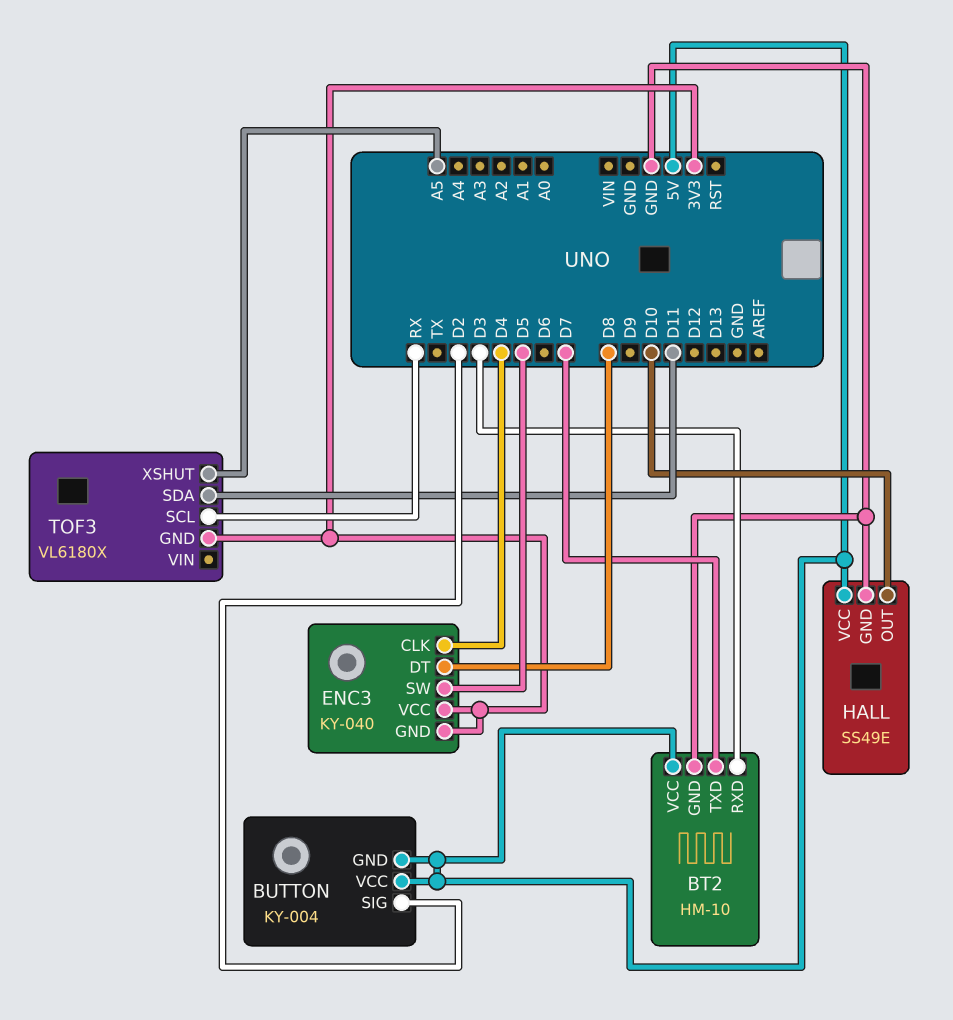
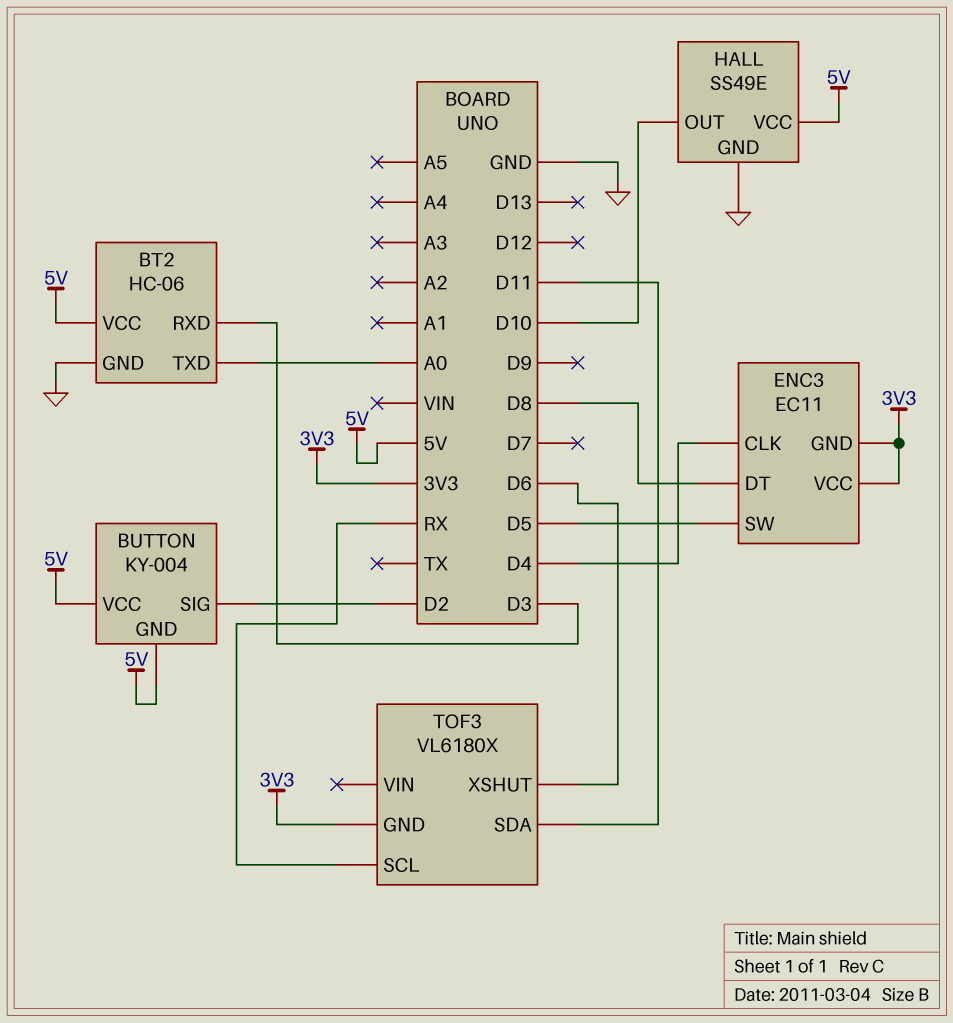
BT2: HM-10 -> HC-06
BT2 pin TXD: D7 -> A0
ENC3: KY-040 -> EC11
TOF3 pin XSHUT: A5 -> D6

